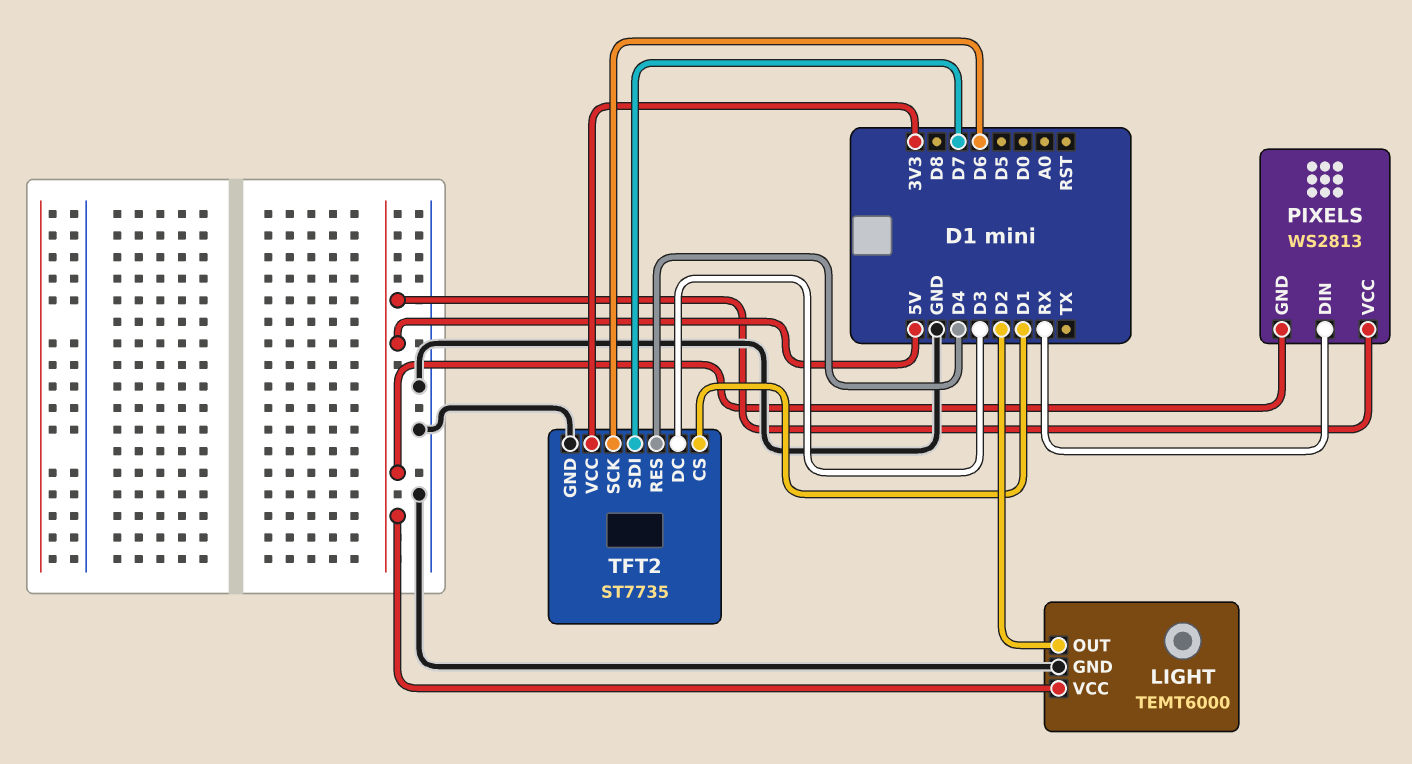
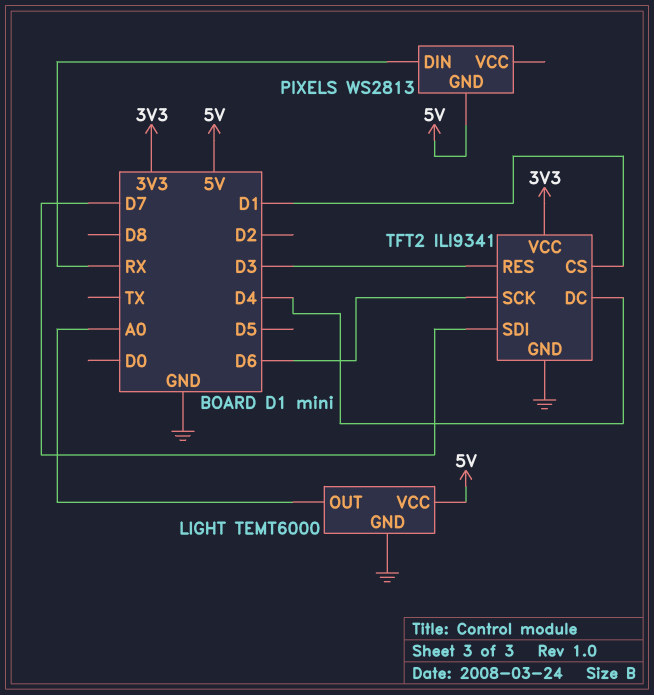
LIGHT pin OUT: D2 -> A0
PIXELS pin VCC: 5V -> none
TFT2: ST7735 -> ILI9341
TFT2 pin DC: D3 -> D4
TFT2 pin RES: D4 -> D3

